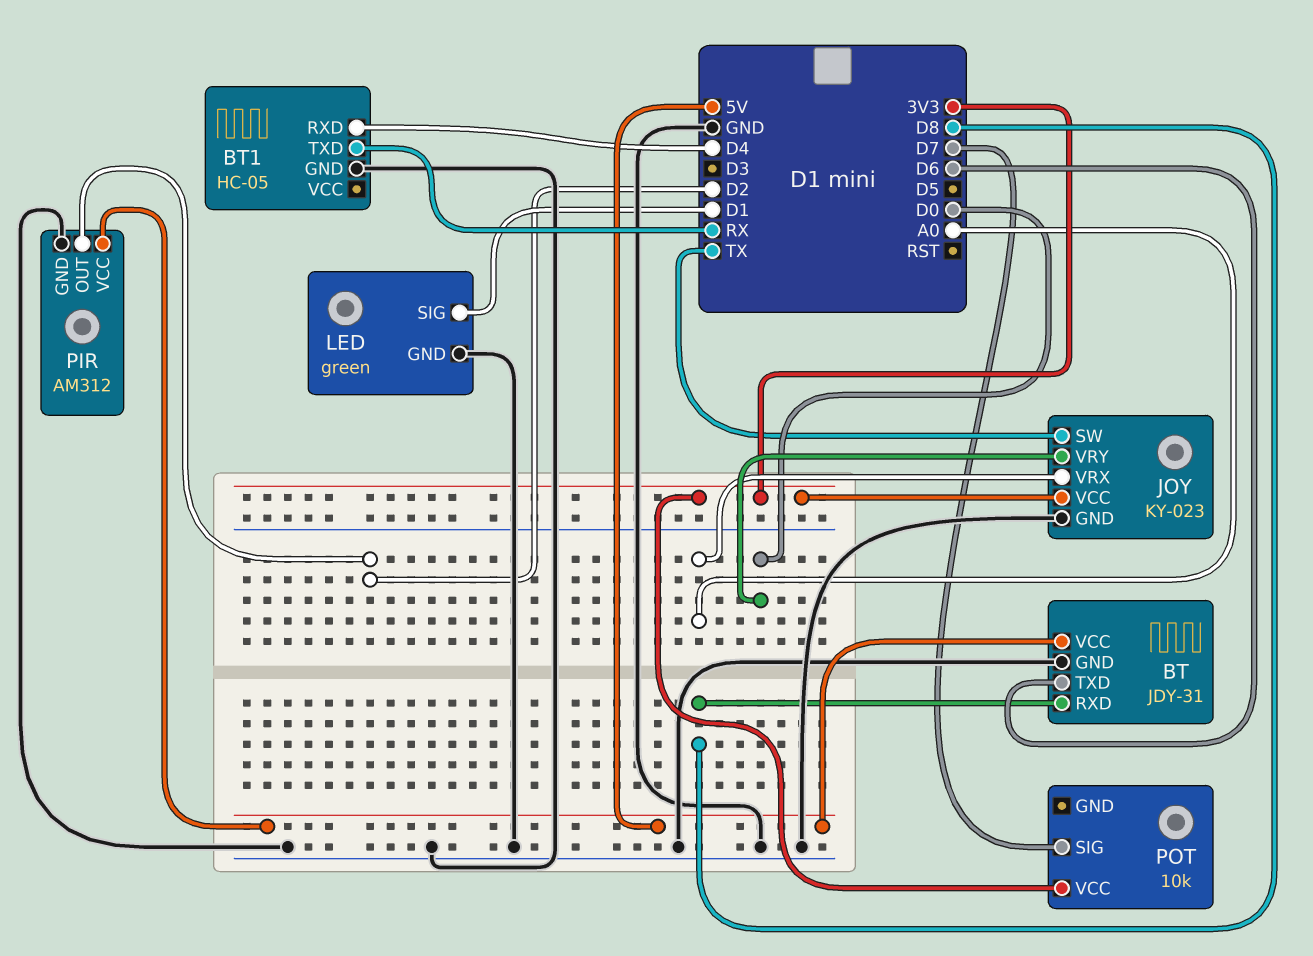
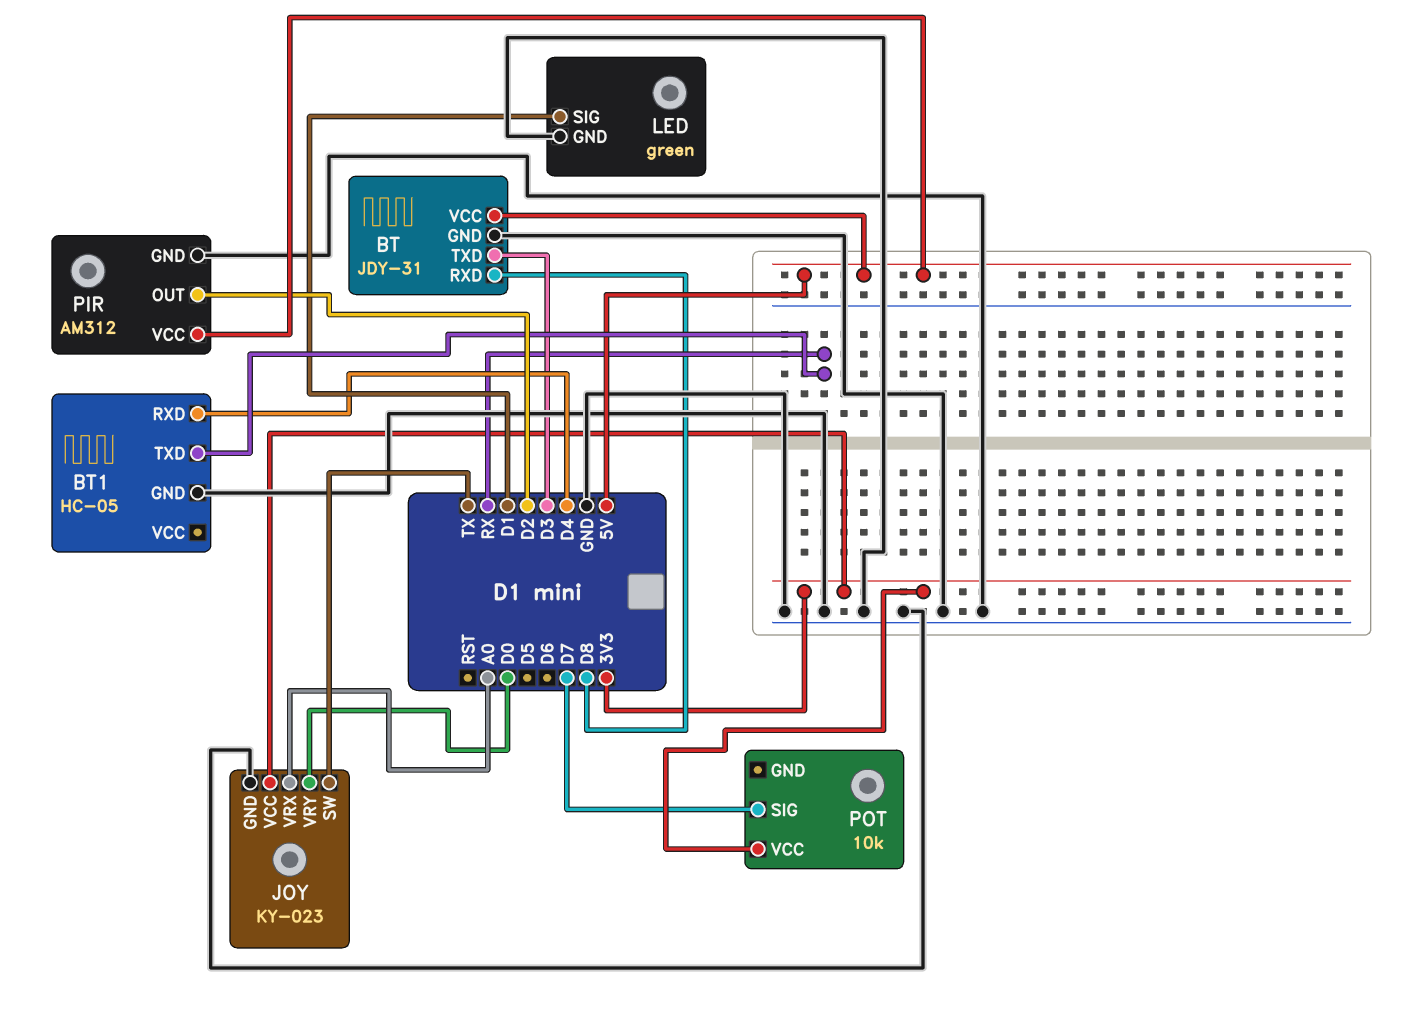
BT pin TXD: D6 -> D3

